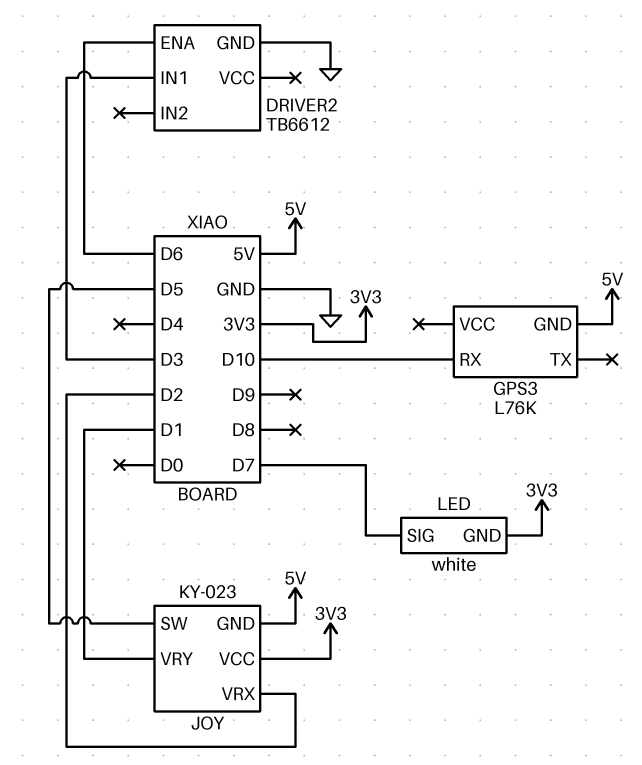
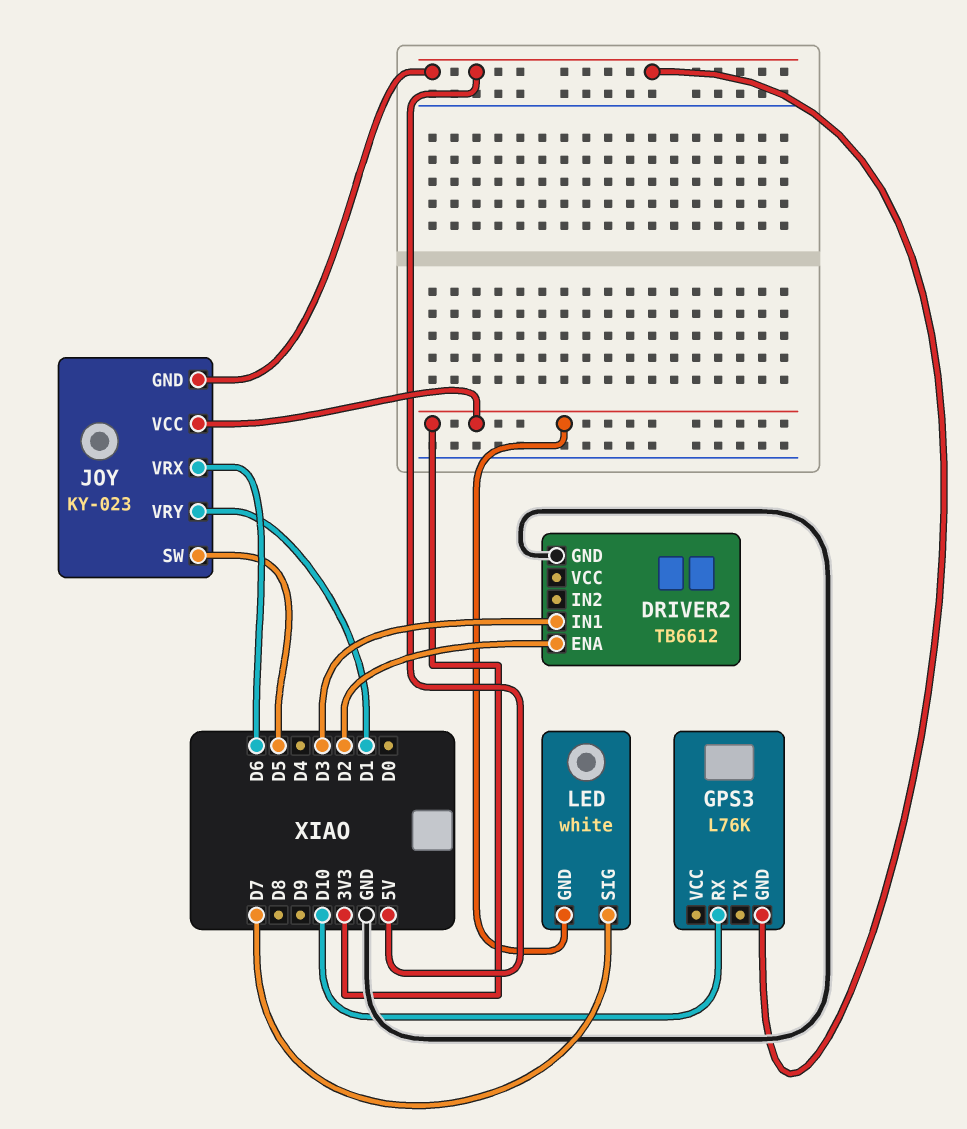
DRIVER2 pin ENA: D6 -> D2
JOY pin VRX: D2 -> D6

